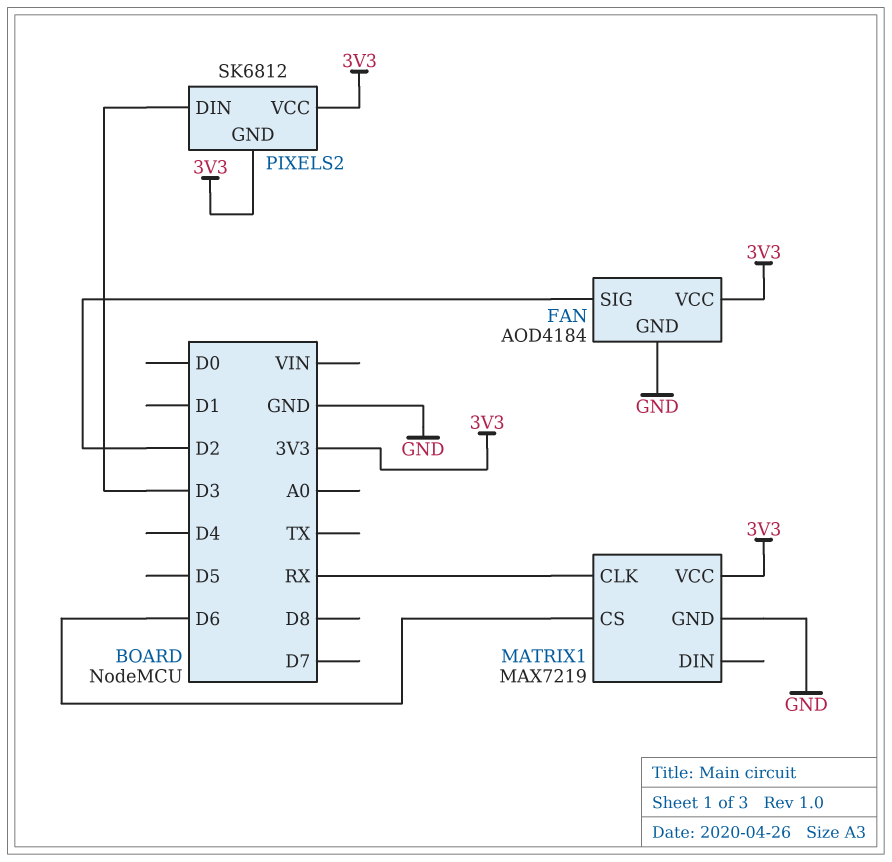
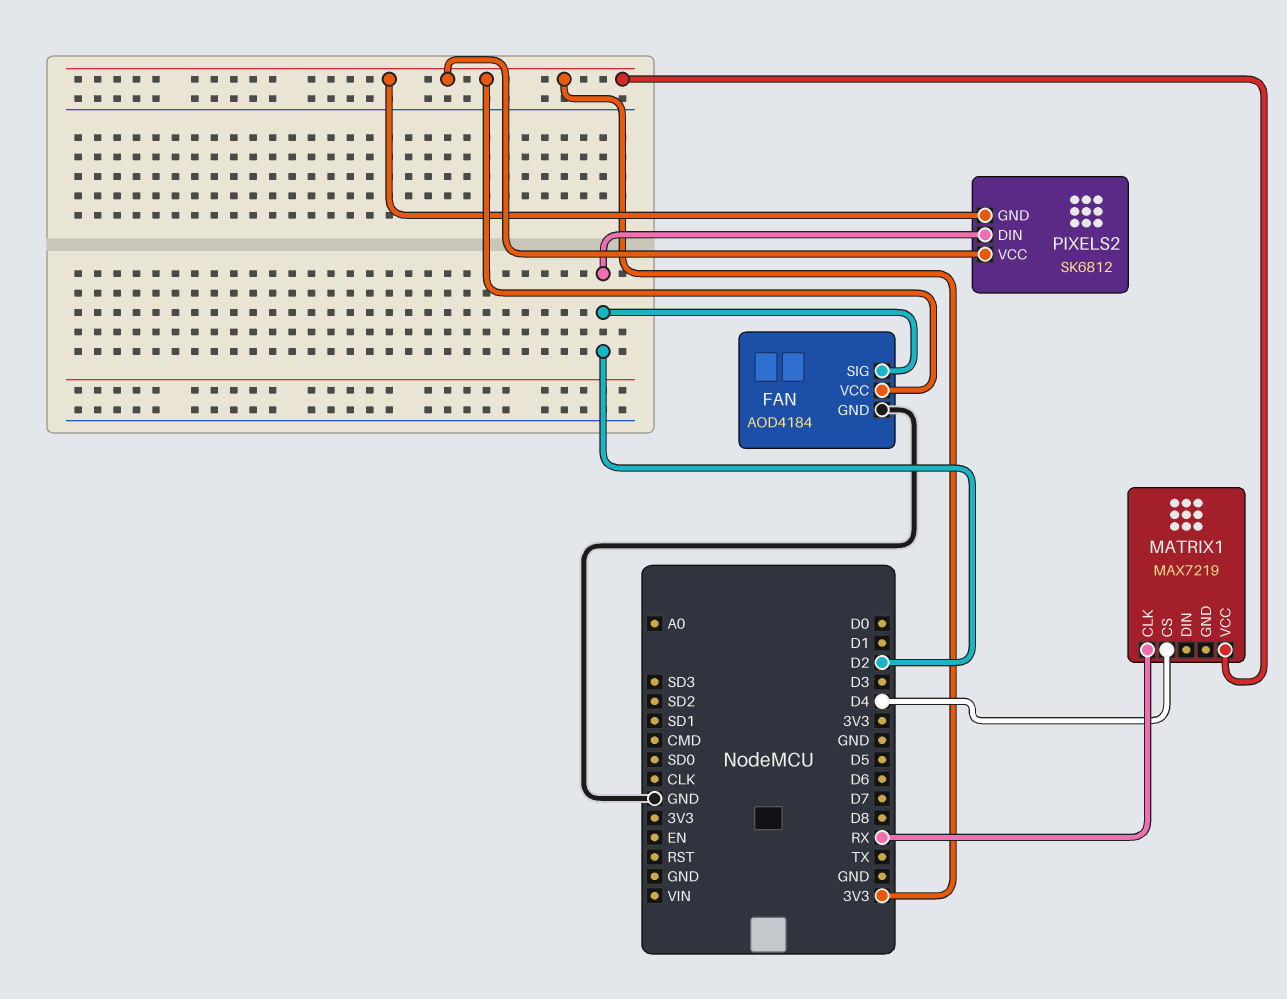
MATRIX1 pin CS: D6 -> D4
MATRIX1 pin GND: GND -> none
PIXELS2 pin DIN: D3 -> D2

